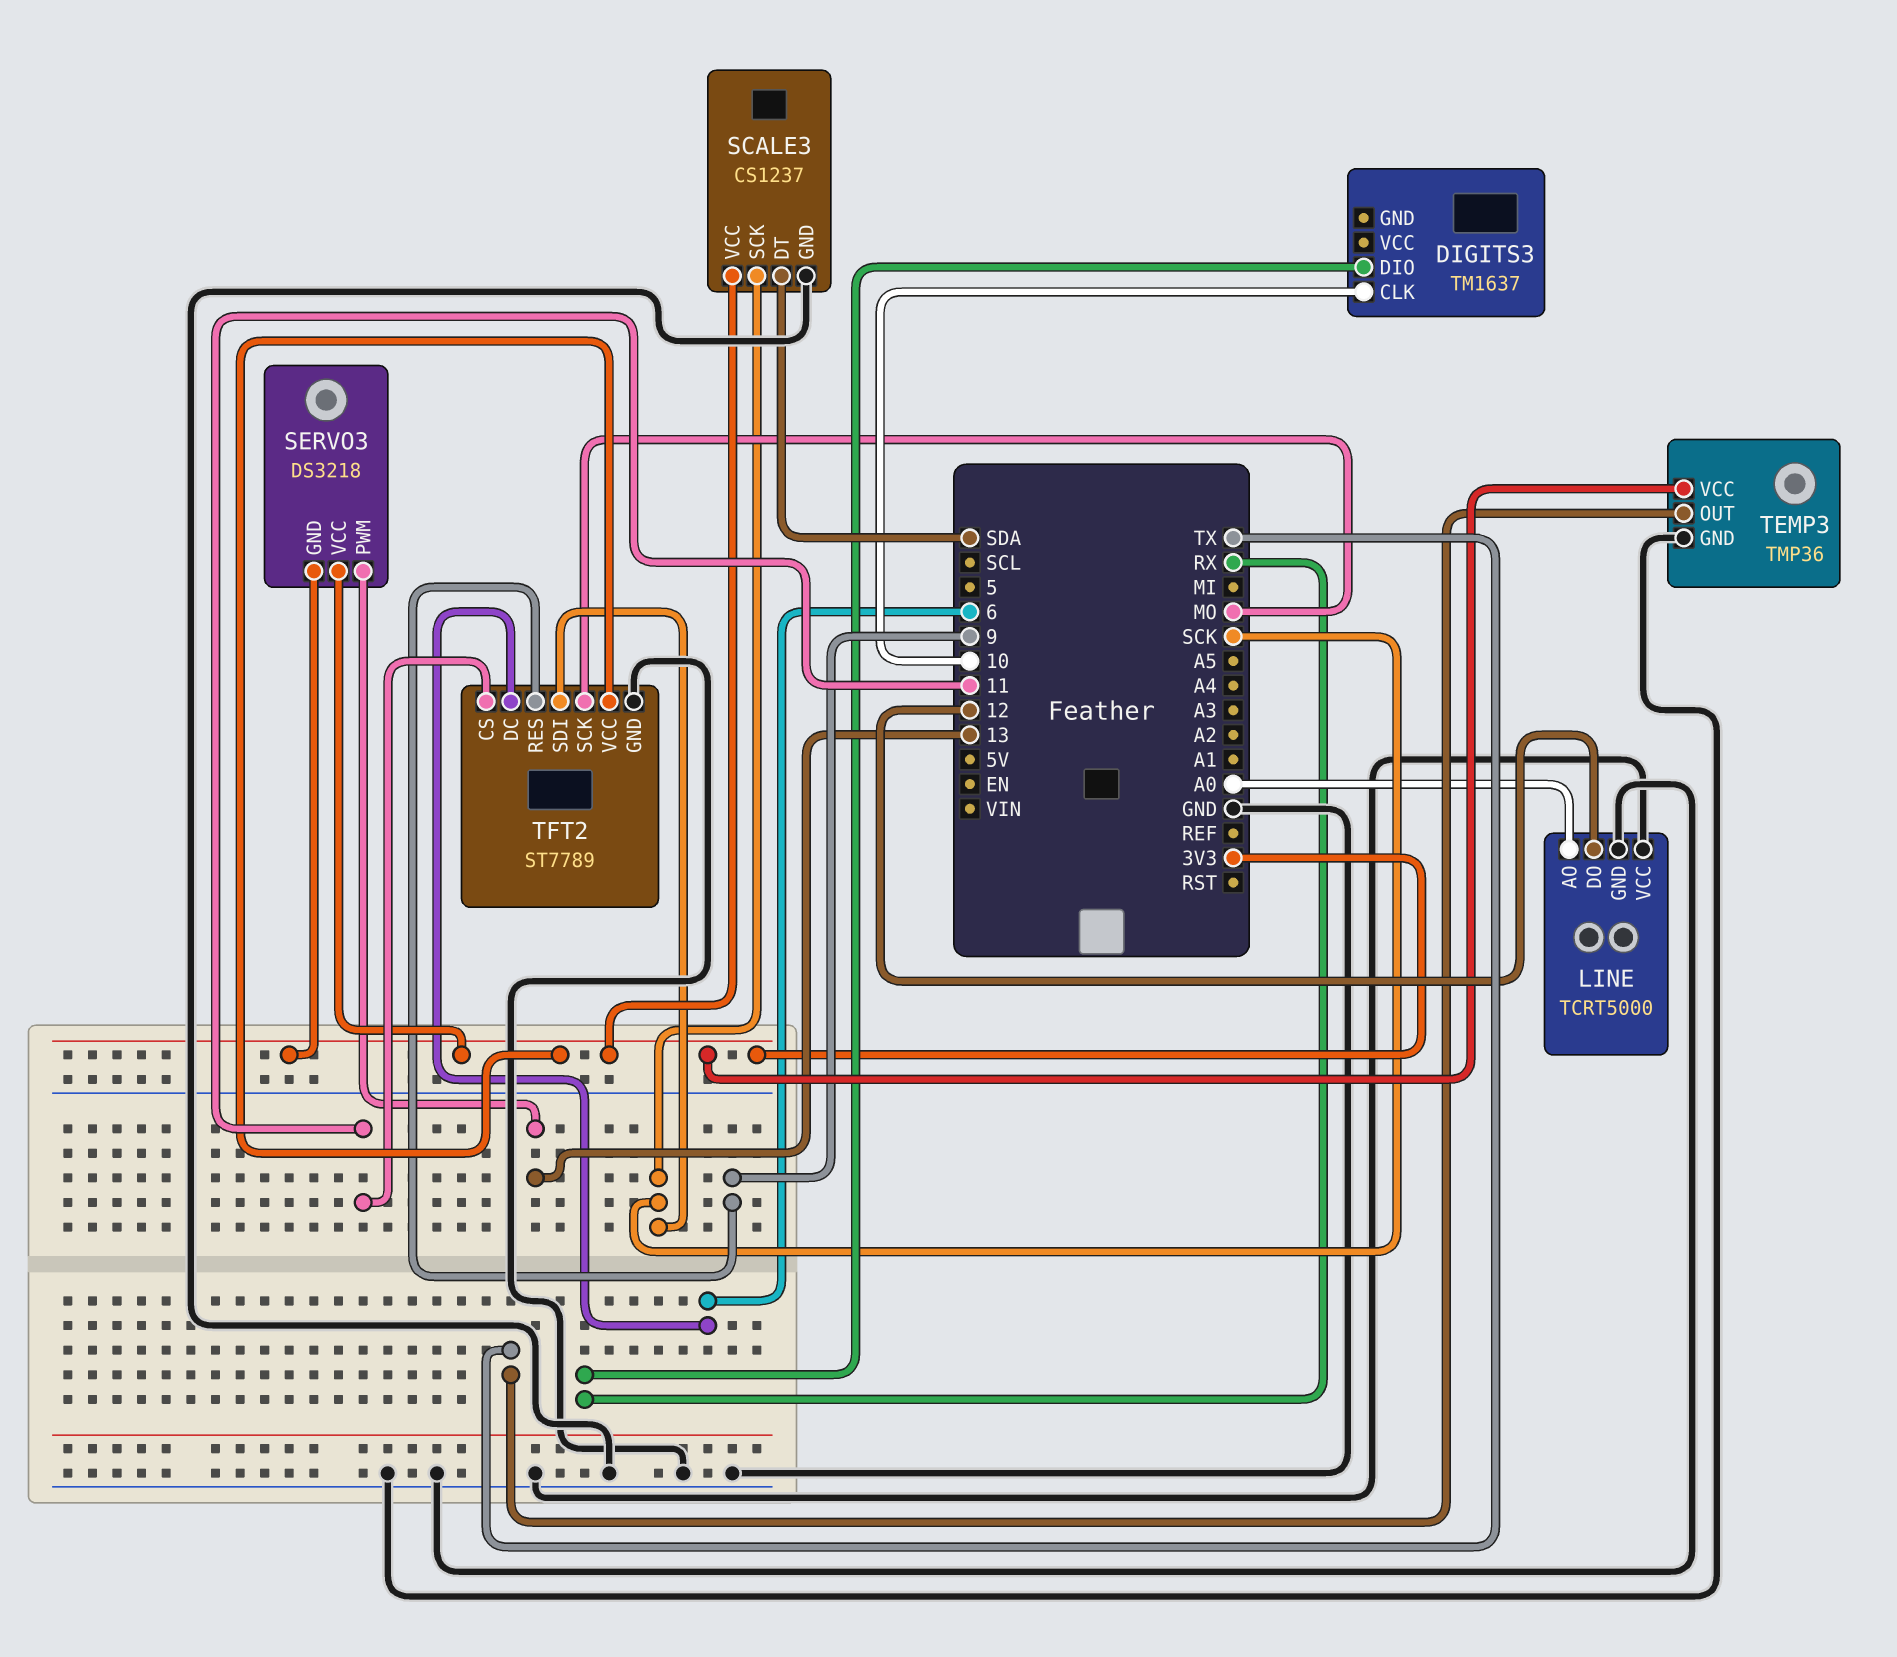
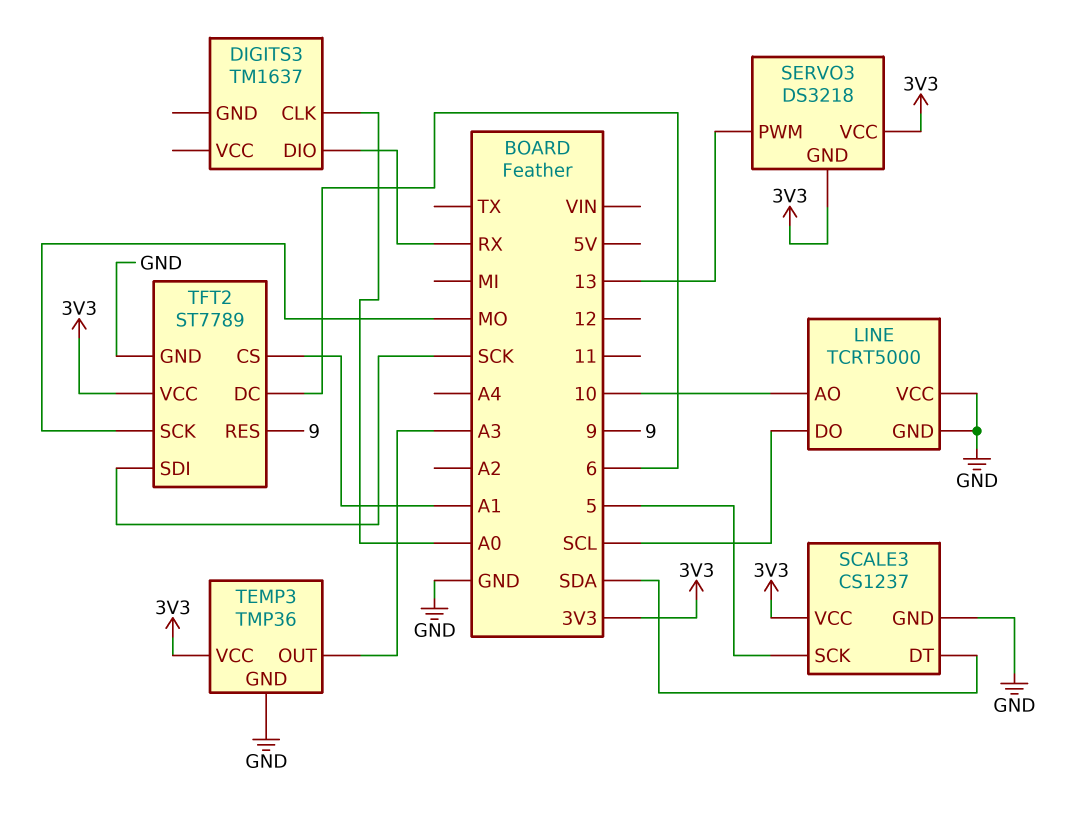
DIGITS3 pin CLK: 10 -> A0
LINE pin AO: A0 -> 10
LINE pin DO: 12 -> SCL
SCALE3 pin SCK: SCK -> 5
TEMP3 pin OUT: TX -> A3
TFT2 pin CS: 11 -> A1

